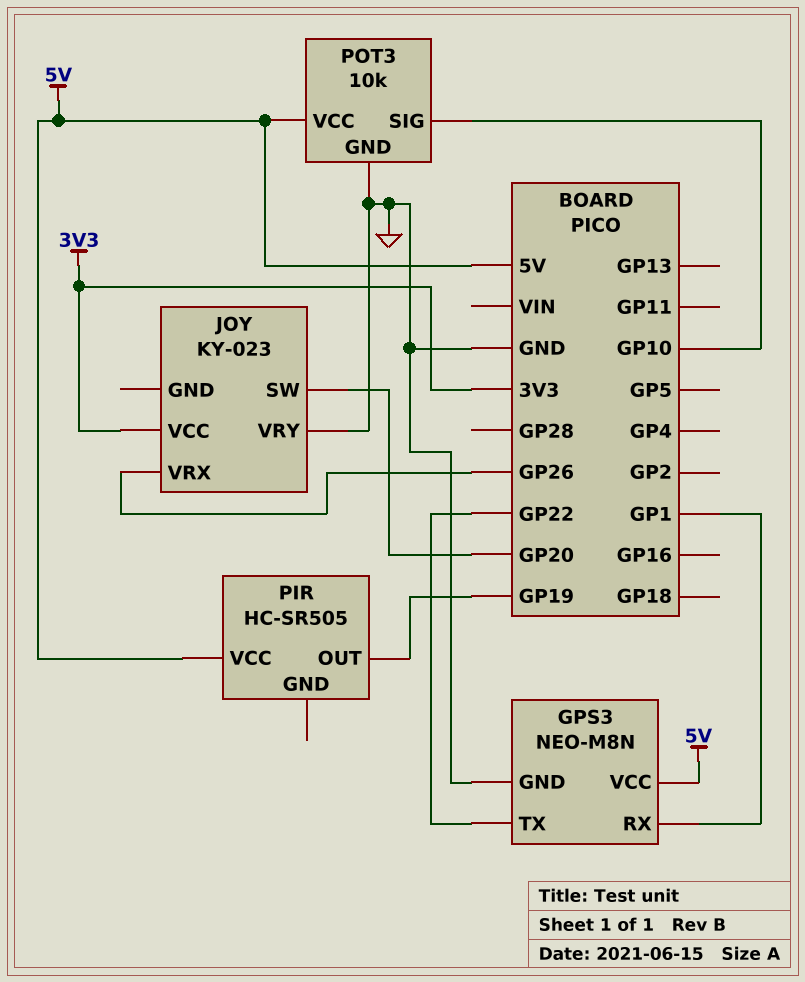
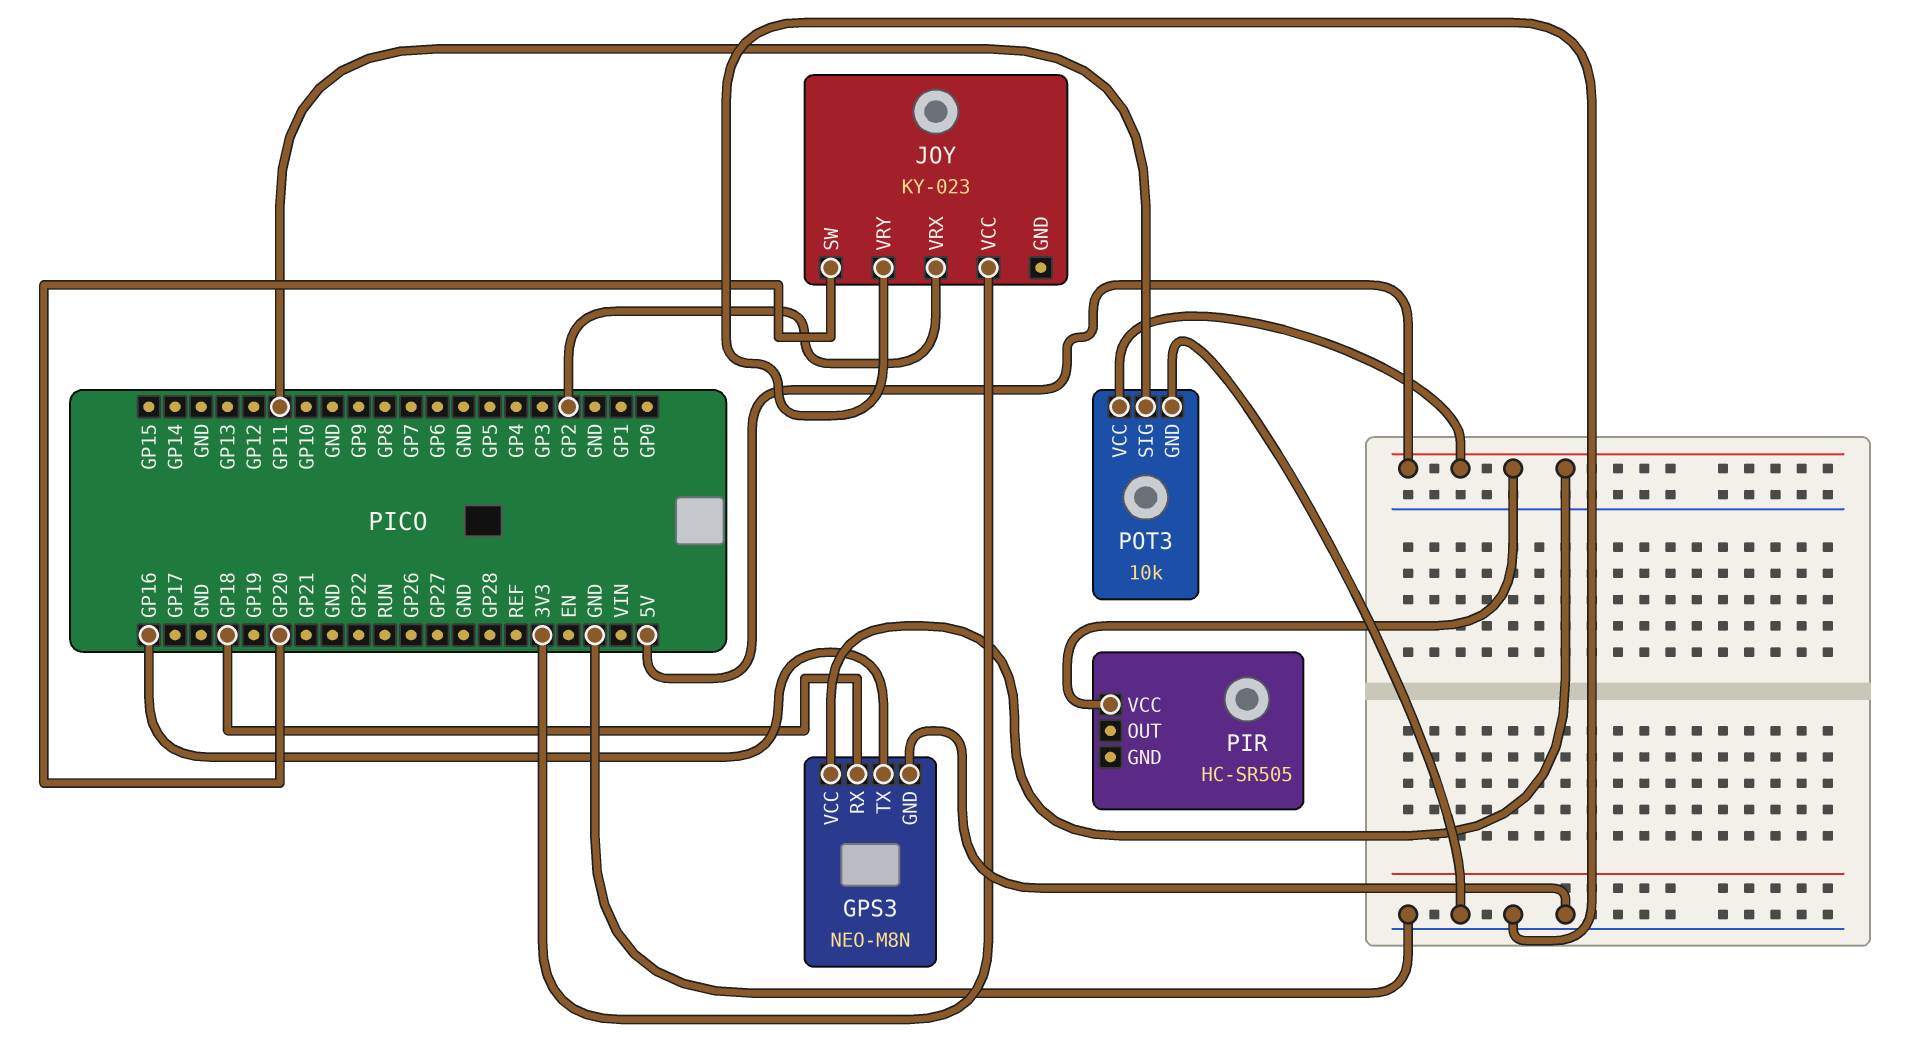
GPS3 pin RX: GP1 -> GP18
GPS3 pin TX: GP22 -> GP16
JOY pin VRX: GP26 -> GP2
PIR pin OUT: GP19 -> none
POT3 pin SIG: GP10 -> GP11

